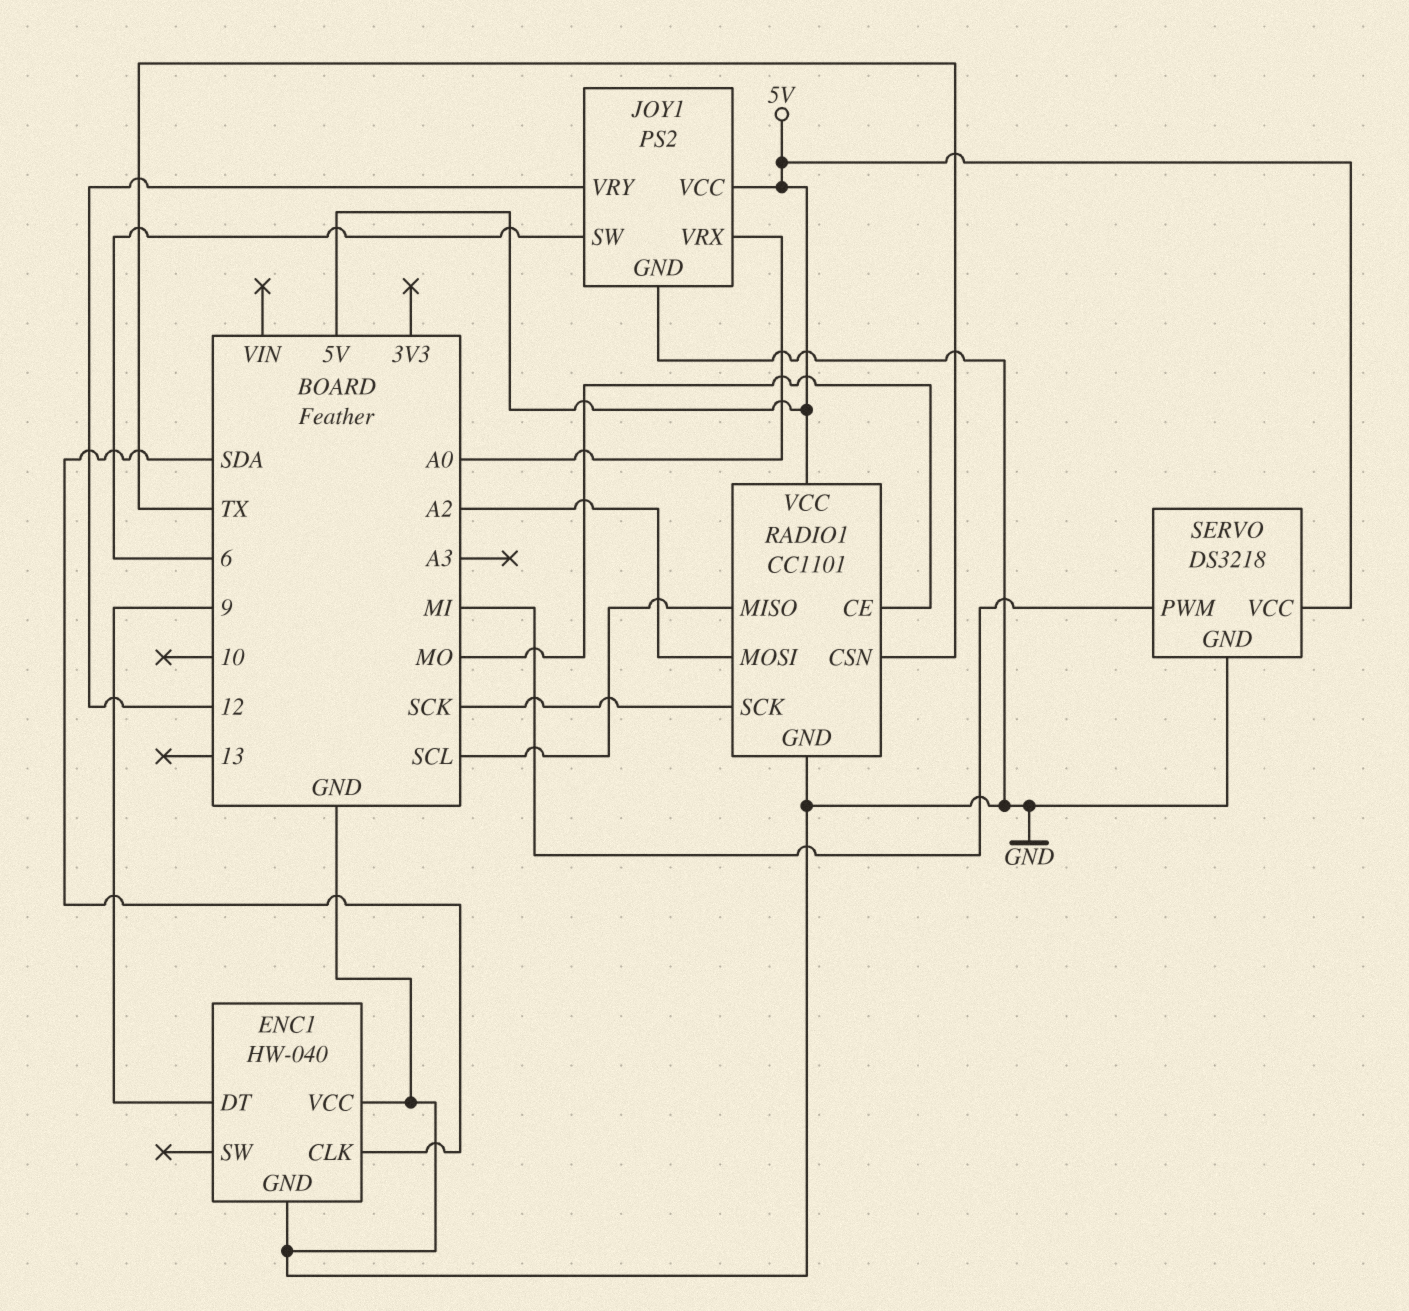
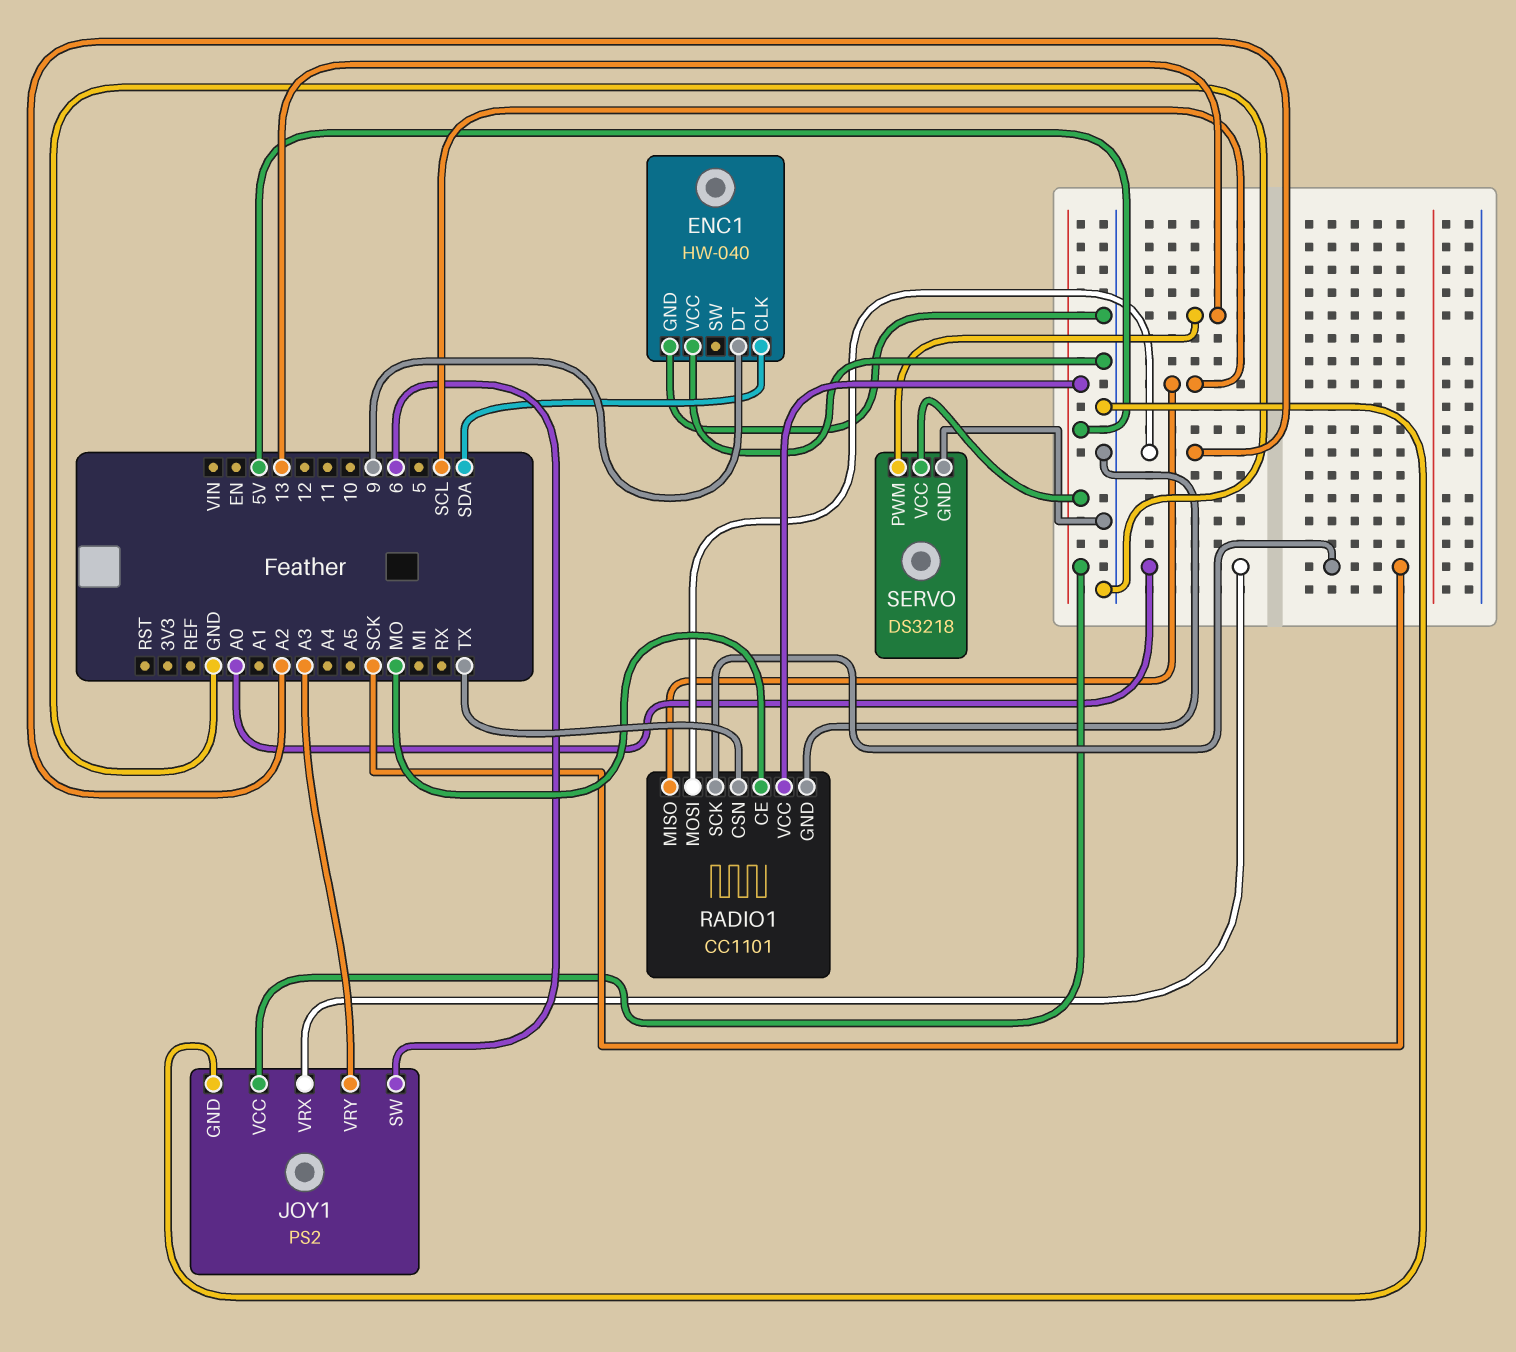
JOY1 pin VRY: 12 -> A3
SERVO pin PWM: MI -> 13

